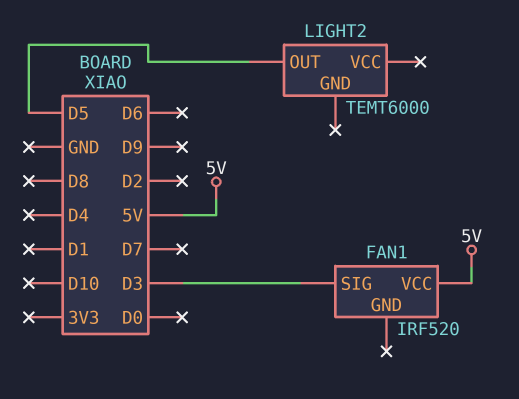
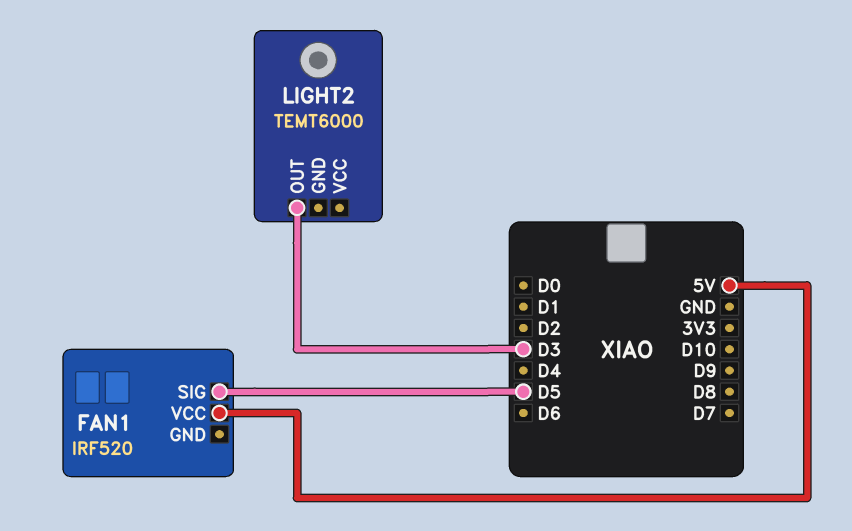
FAN1 pin SIG: D3 -> D5
LIGHT2 pin OUT: D5 -> D3

